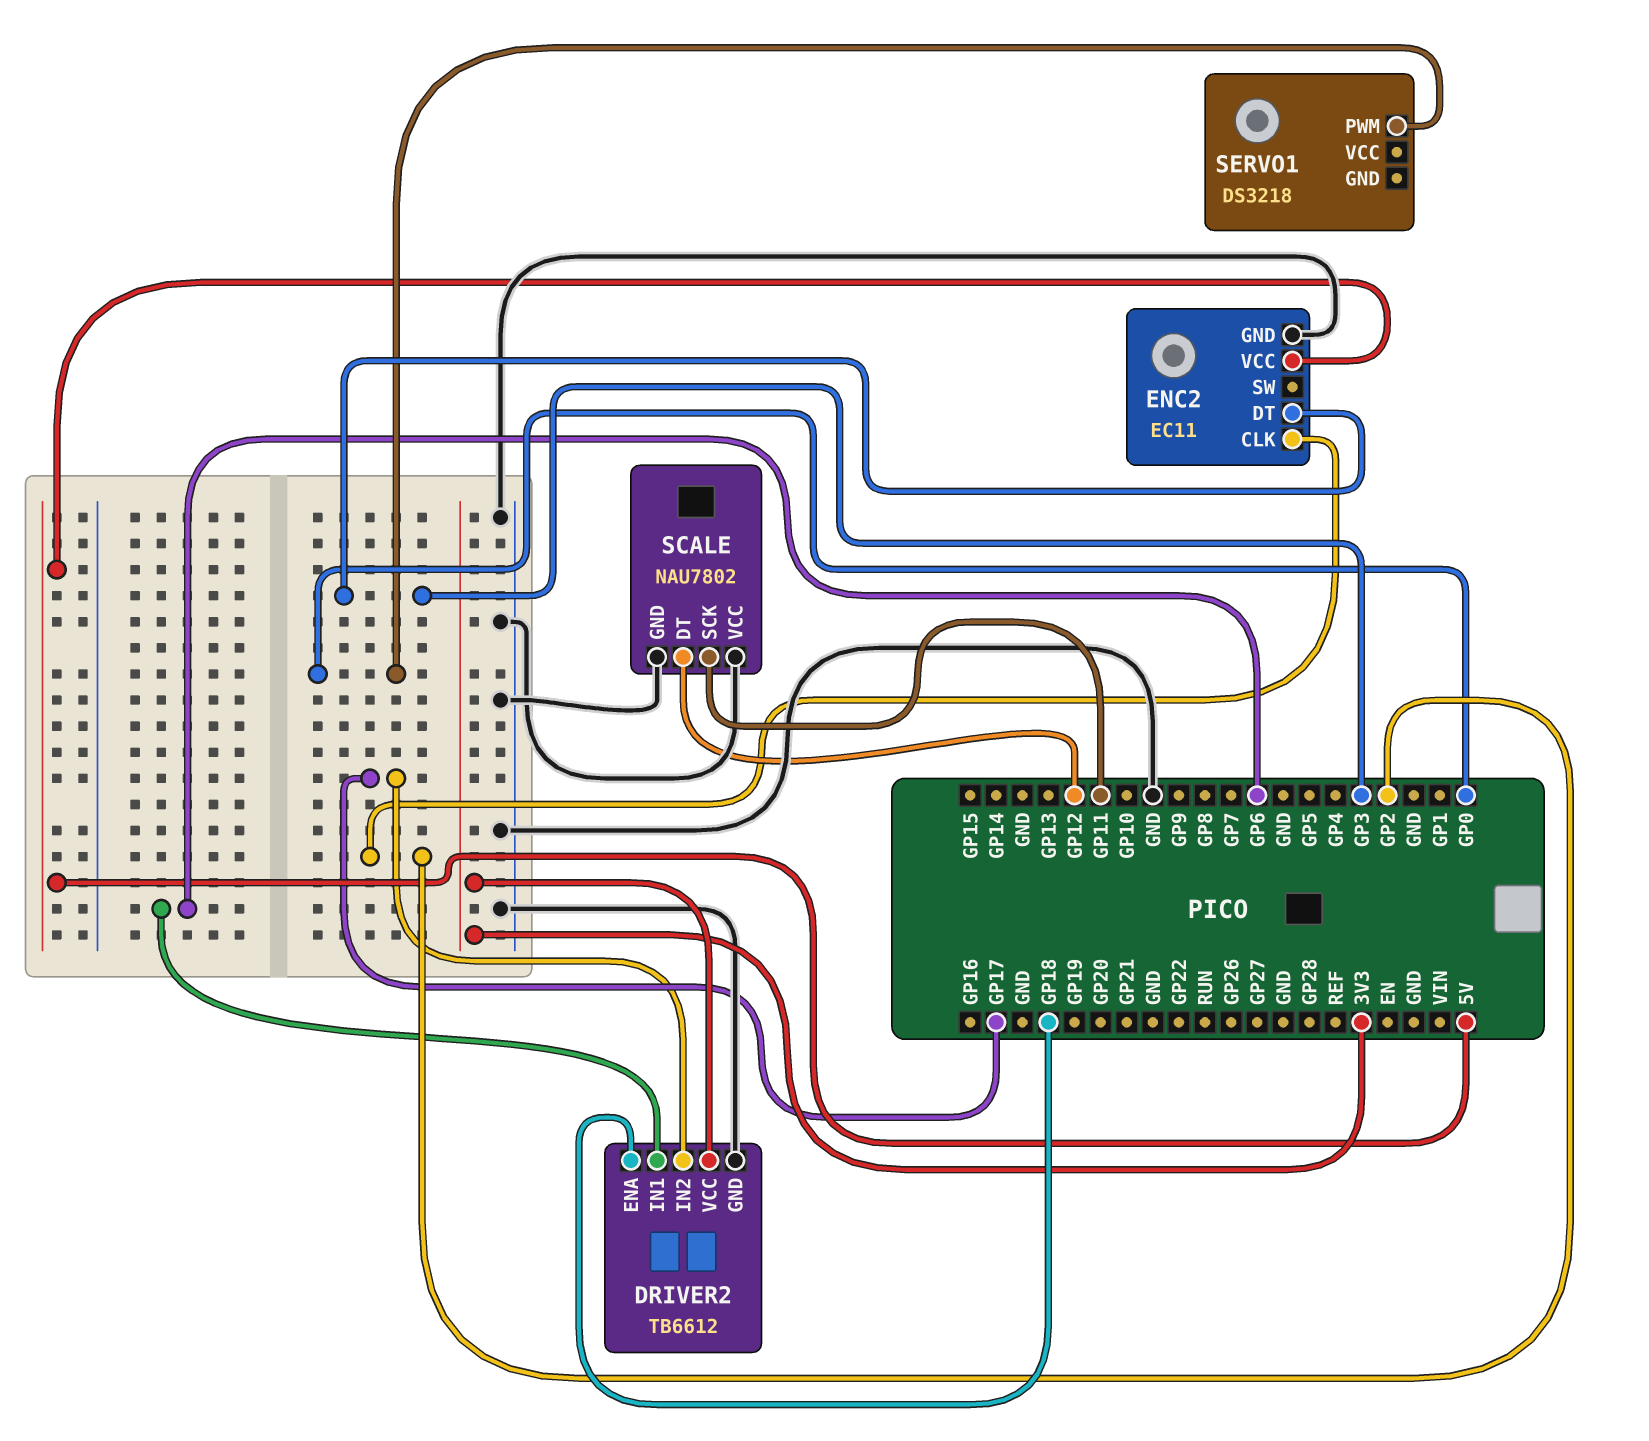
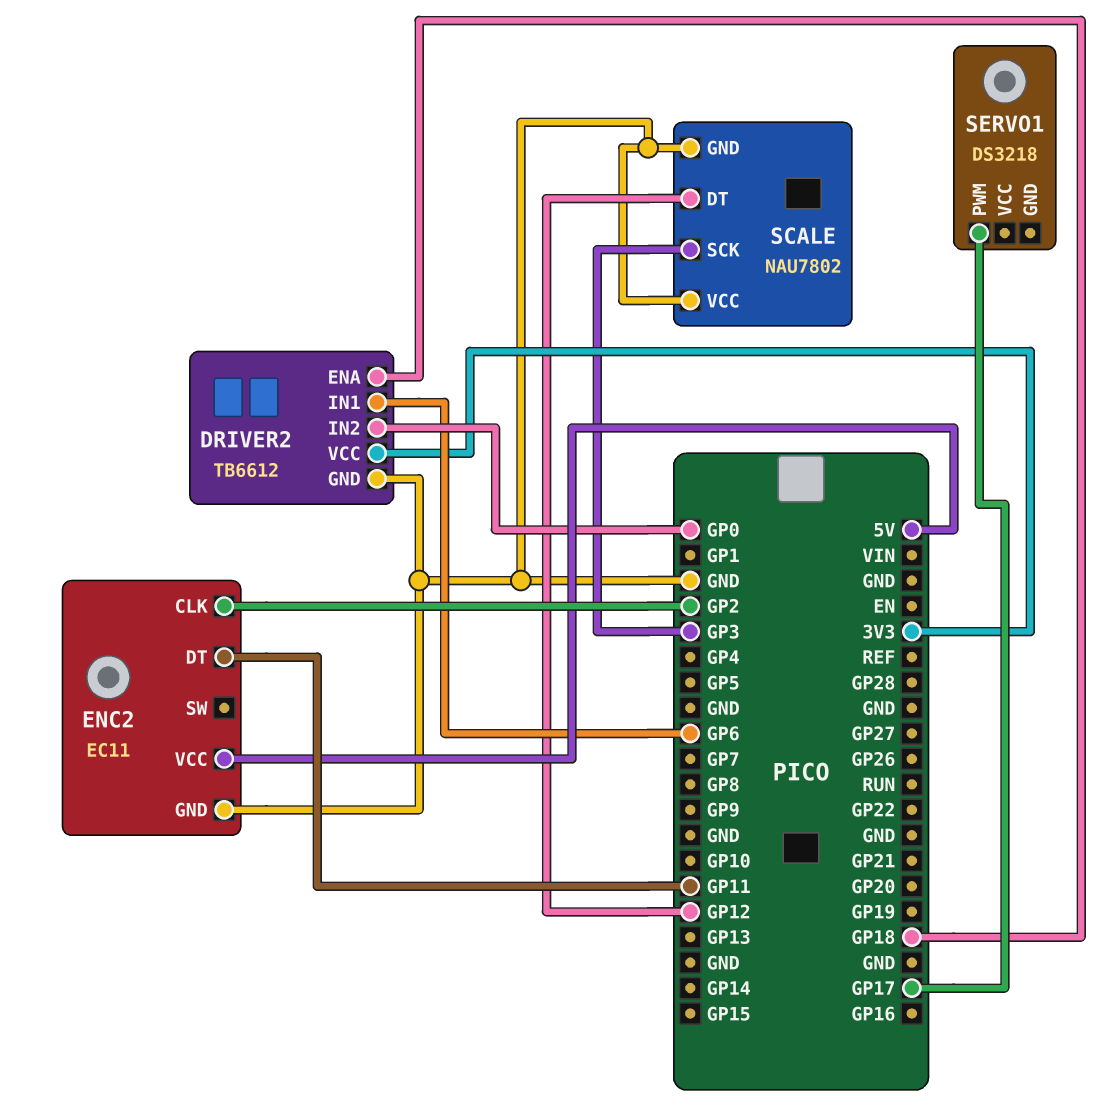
DRIVER2 pin IN2: GP17 -> GP0
ENC2 pin DT: GP3 -> GP11
SCALE pin SCK: GP11 -> GP3
SERVO1 pin PWM: GP0 -> GP17

